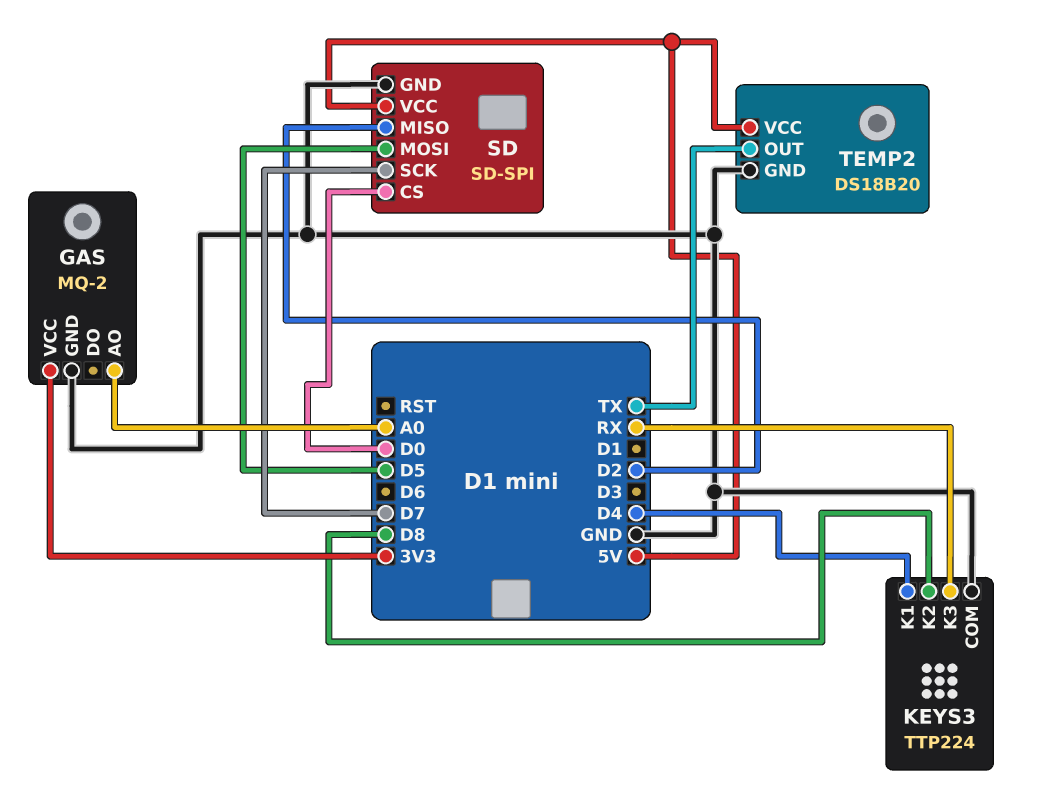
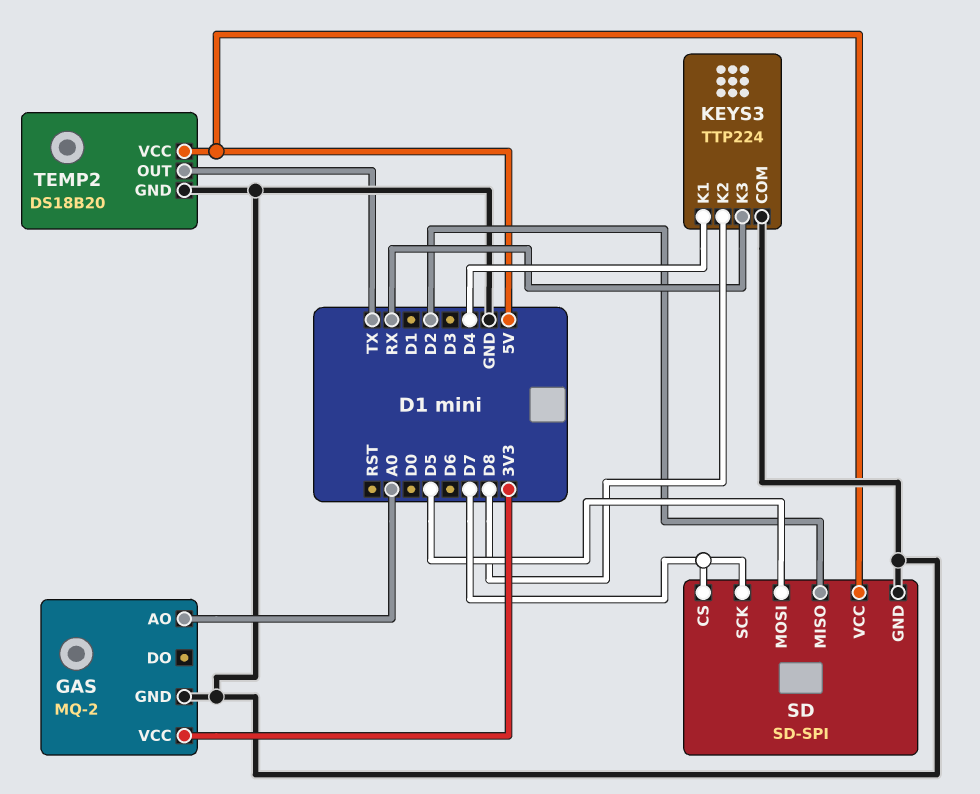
SD pin CS: D0 -> D7

